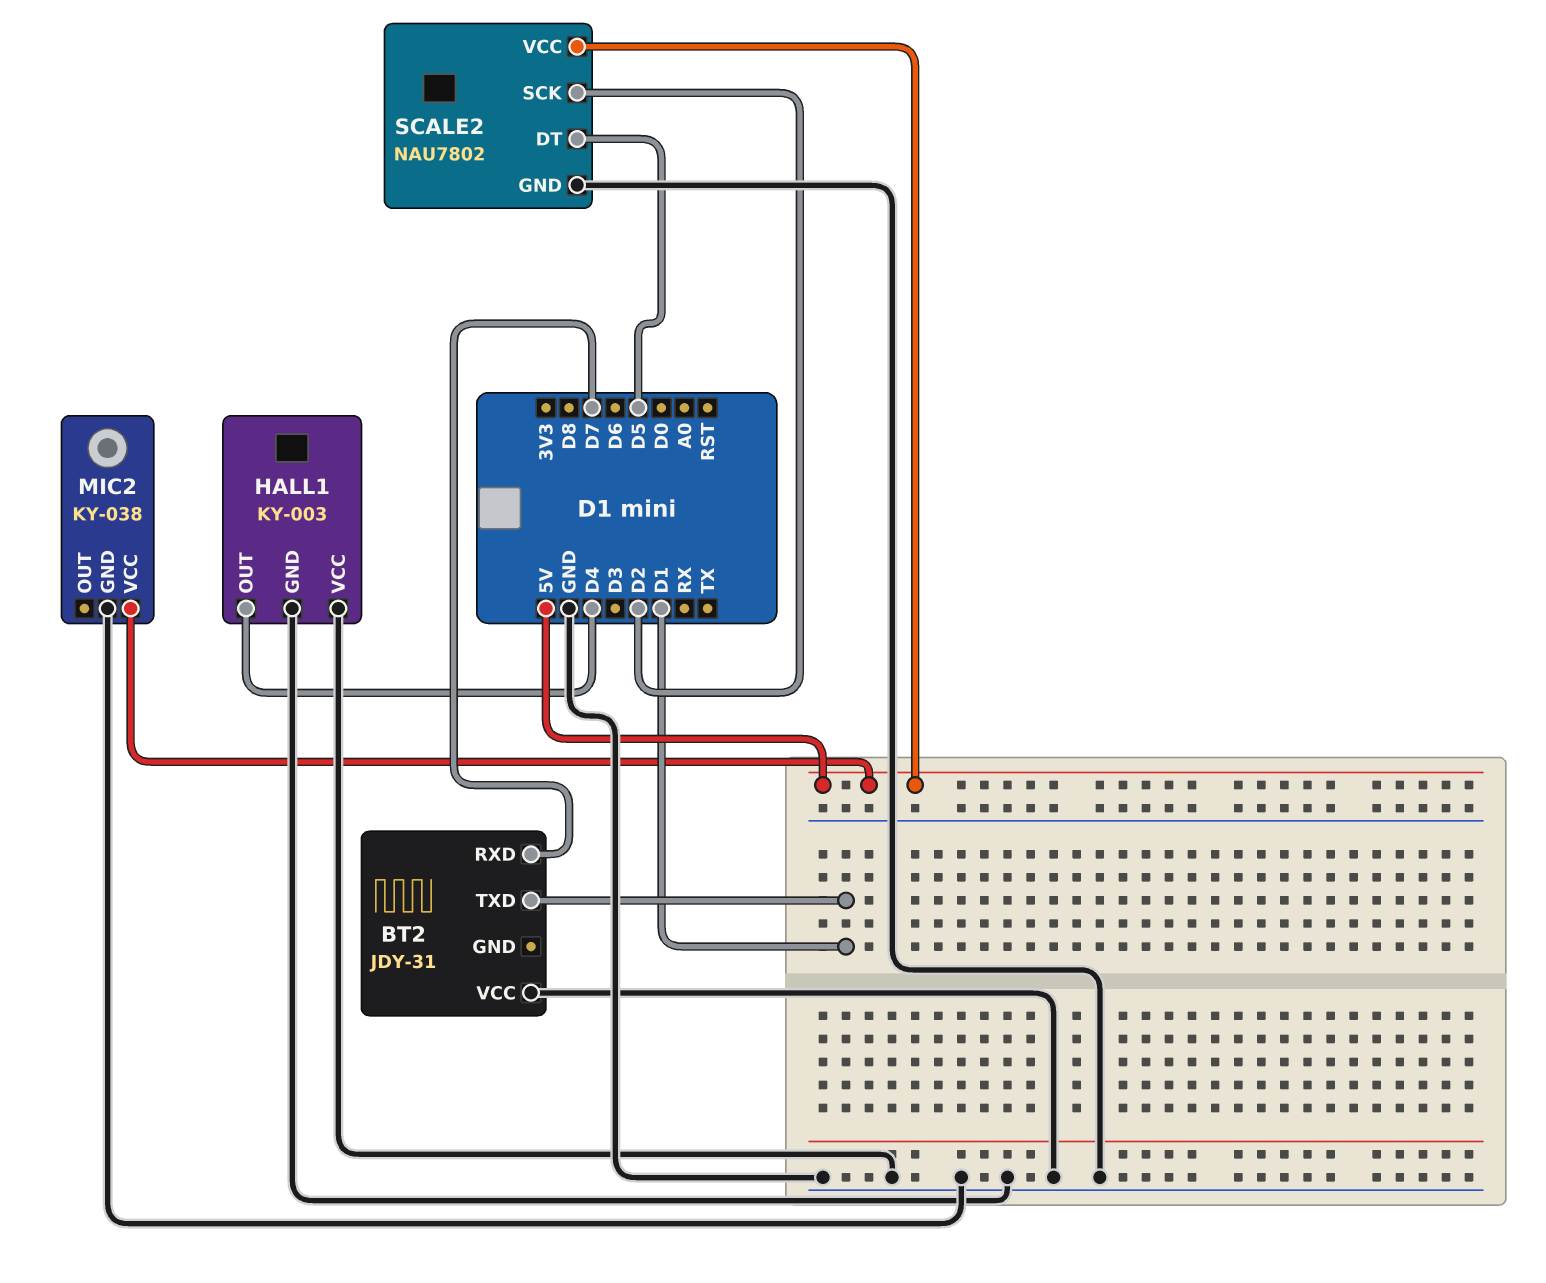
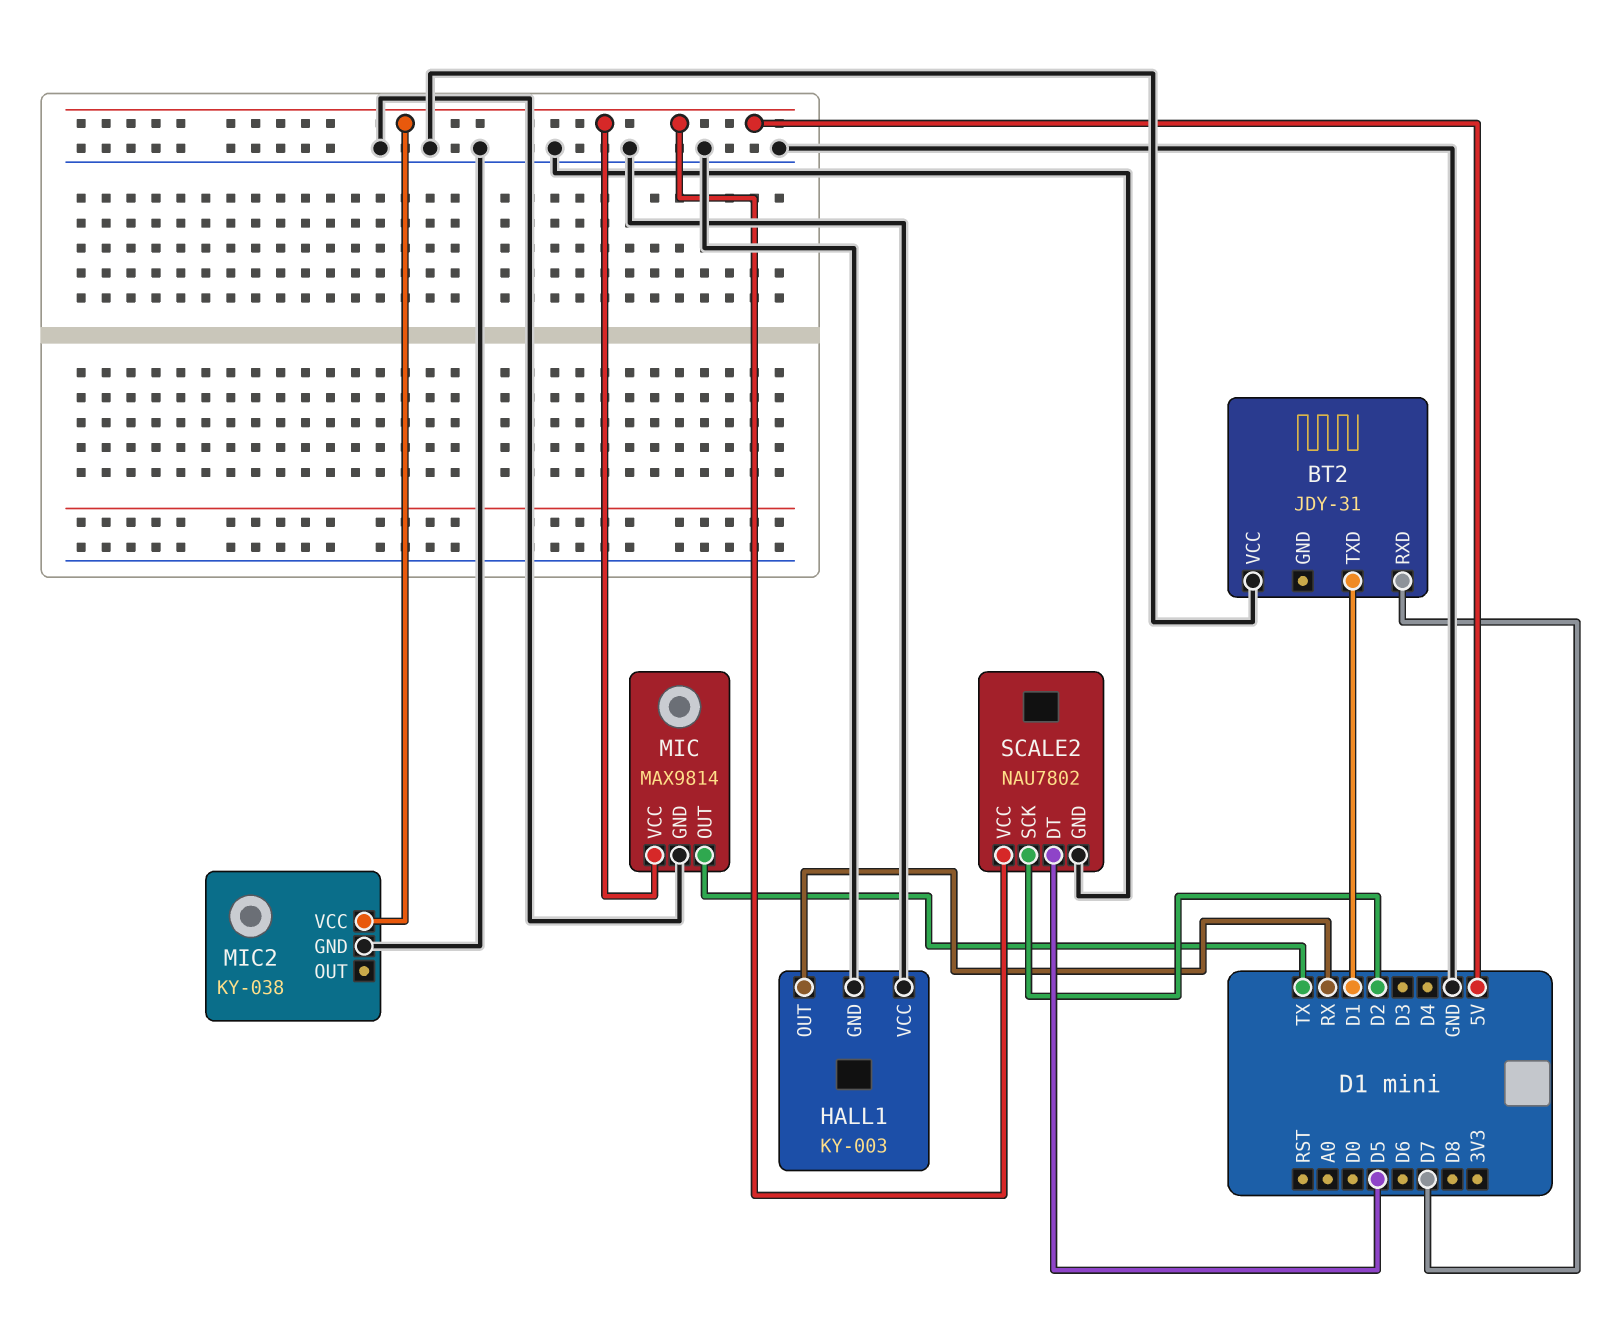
HALL1 pin OUT: D4 -> RX
MIC: none -> MAX9814
MIC pin GND: none -> GND
MIC pin OUT: none -> TX
MIC pin VCC: none -> 5V

